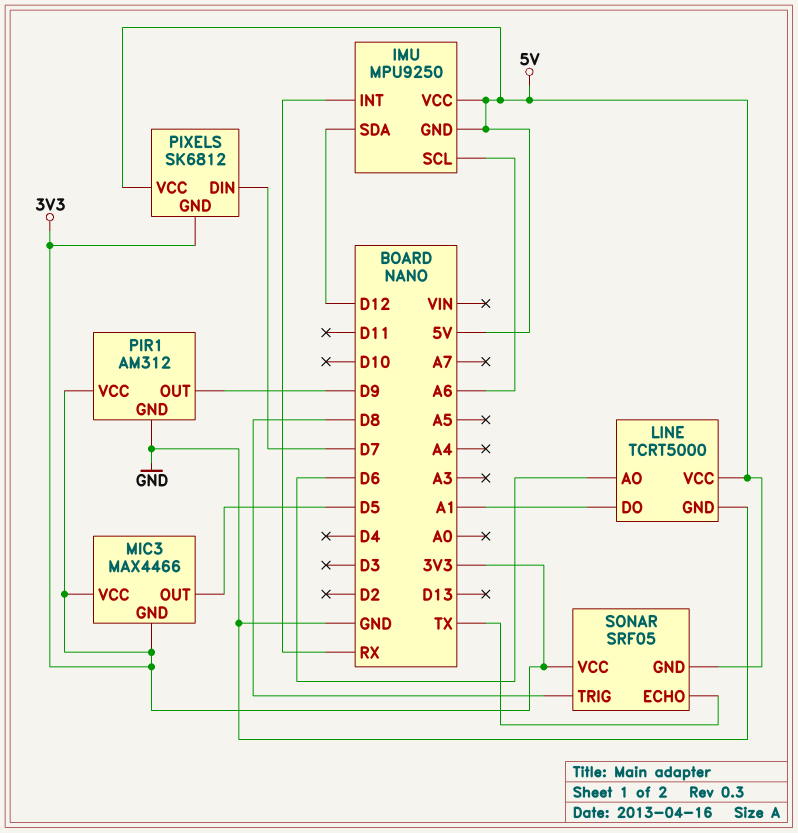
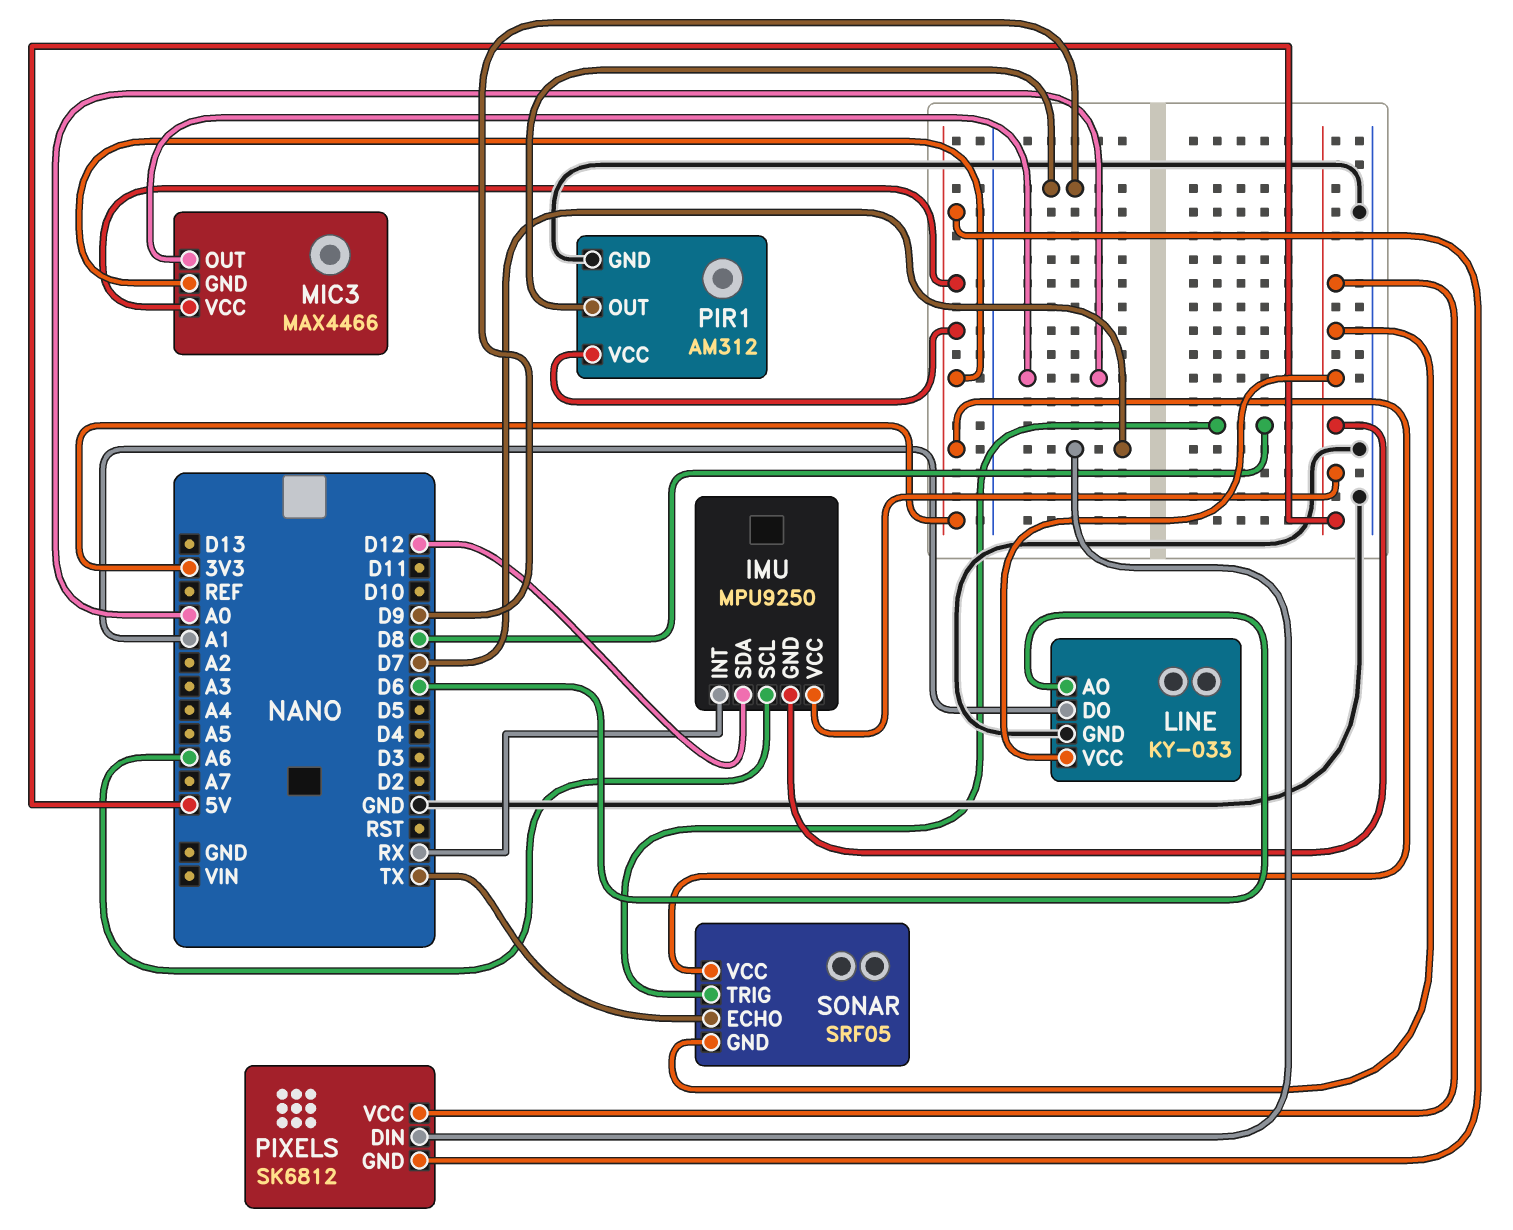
LINE: TCRT5000 -> KY-033
MIC3 pin OUT: D5 -> A0

